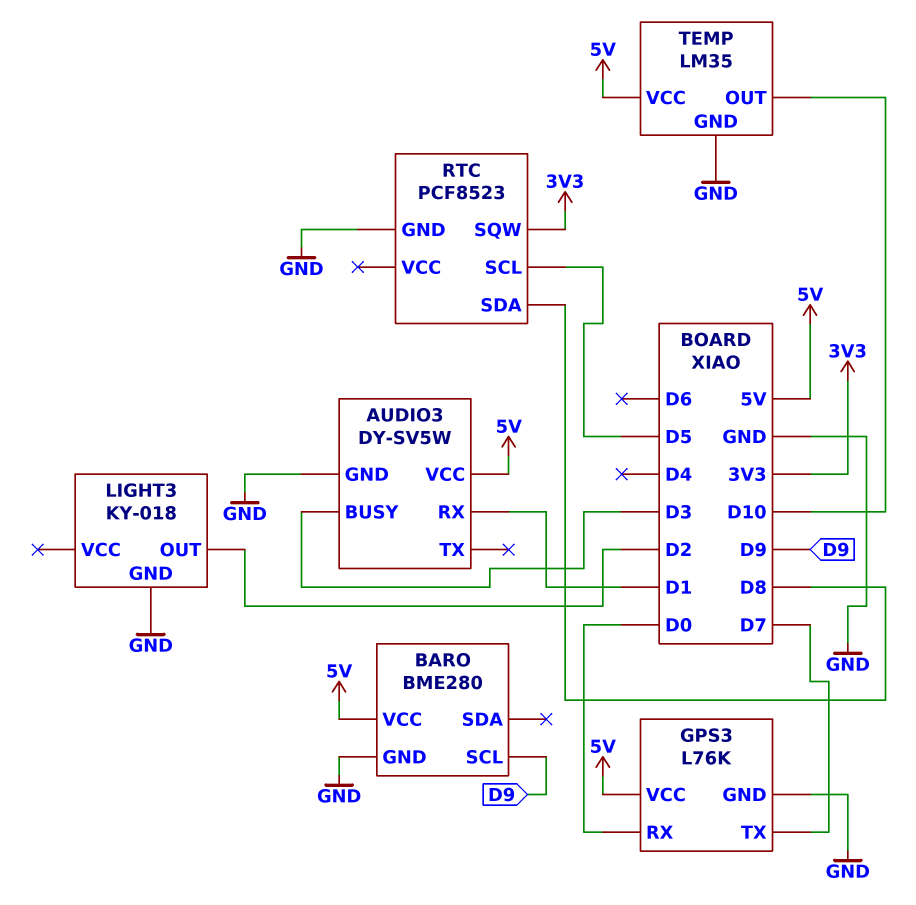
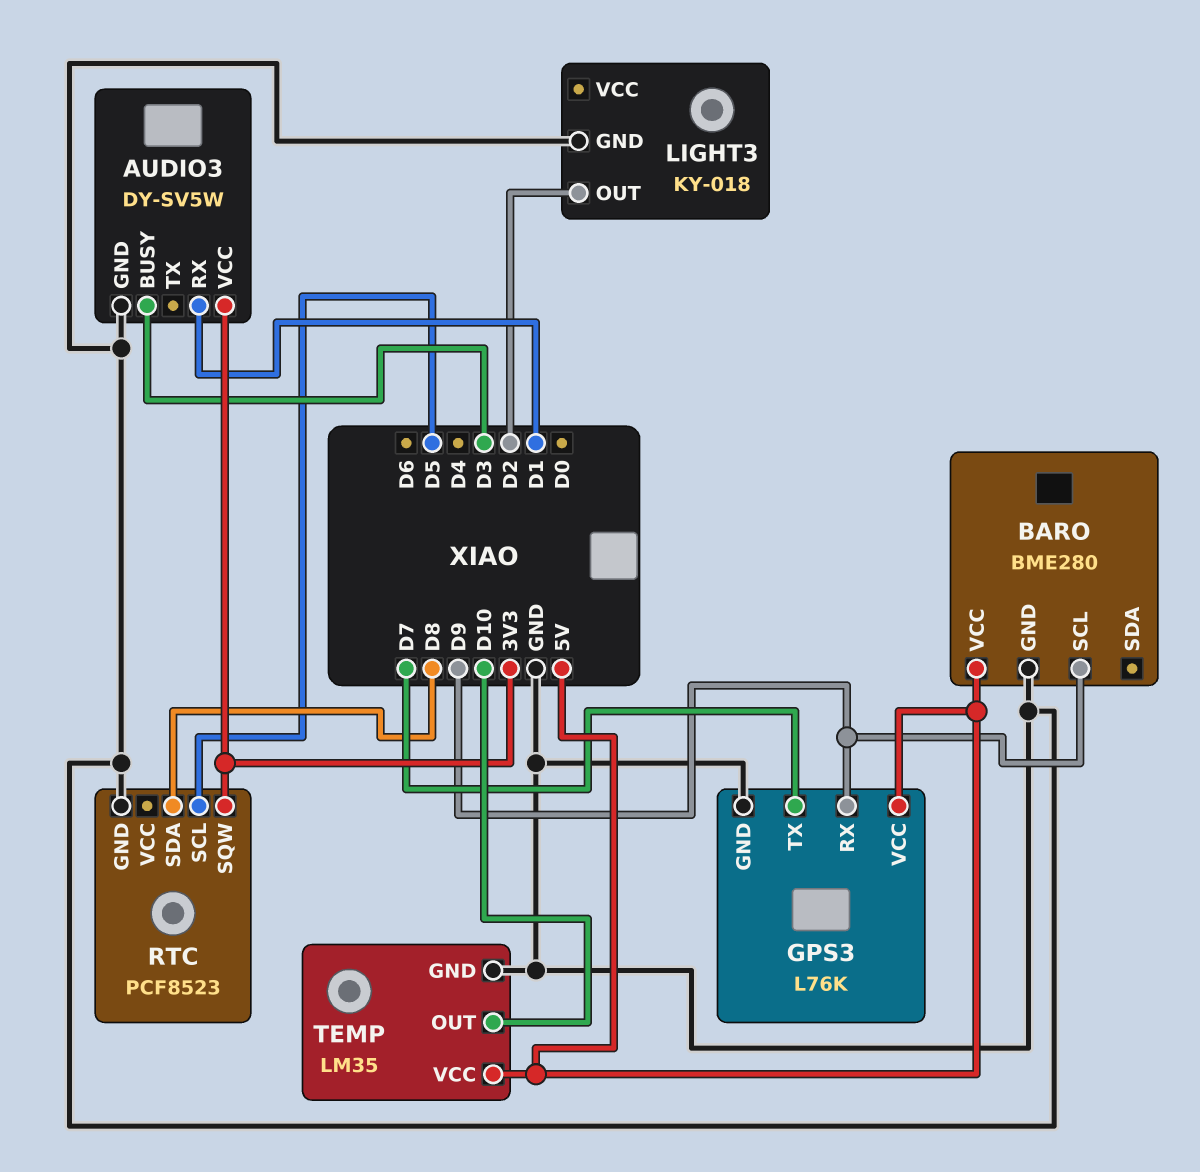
AUDIO3 pin VCC: 5V -> 3V3
GPS3 pin RX: D0 -> D9

